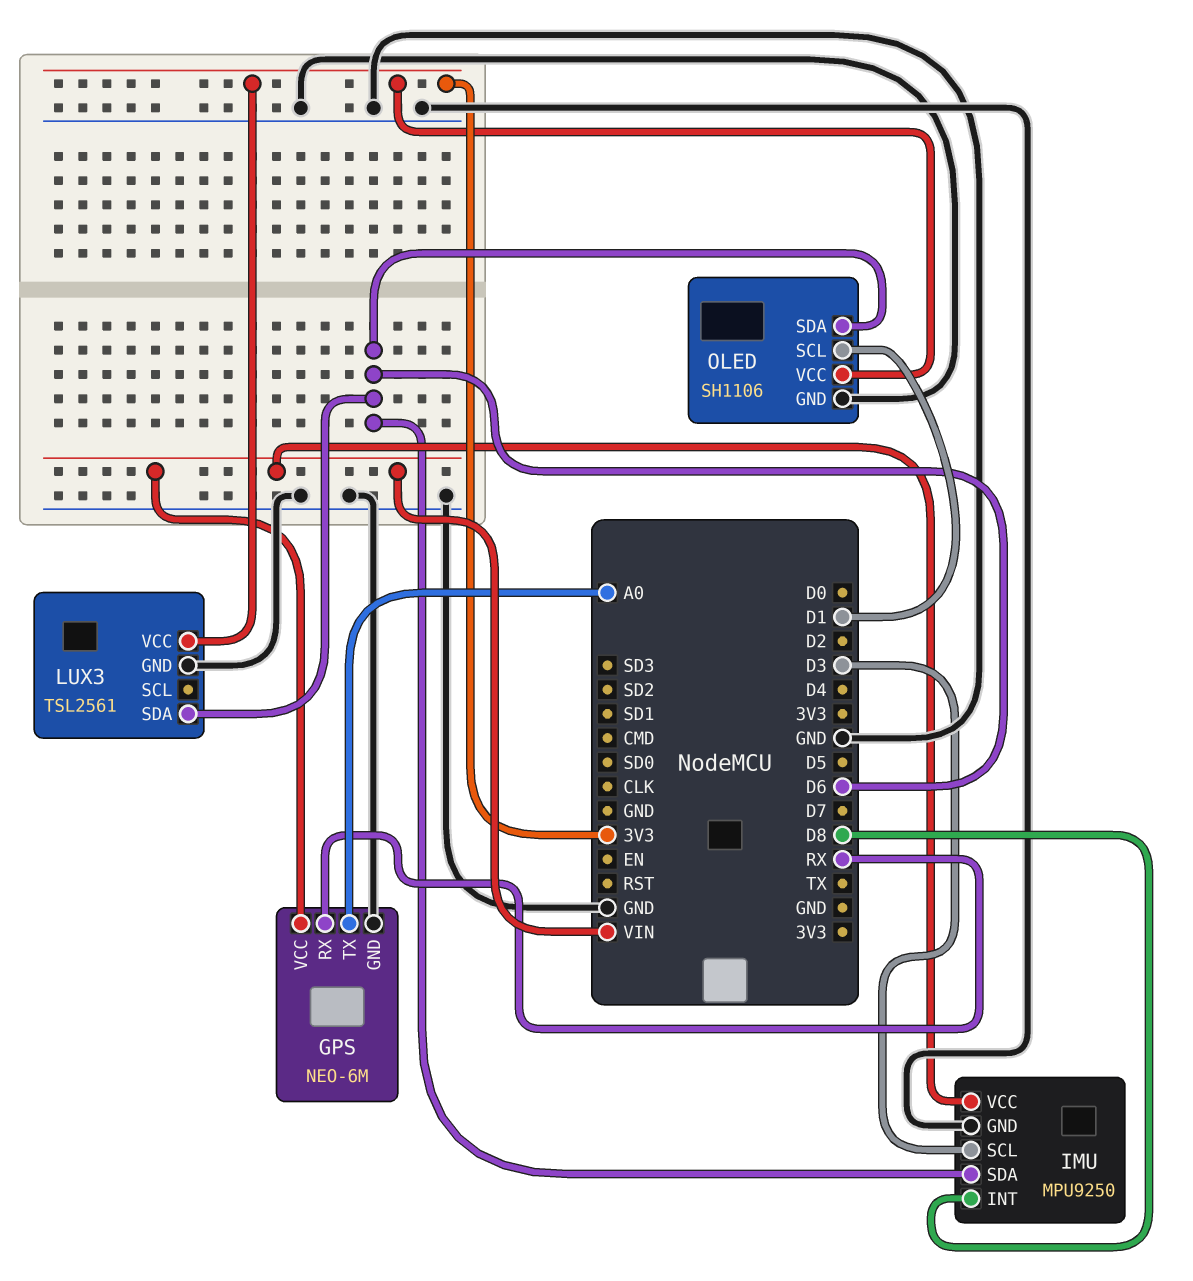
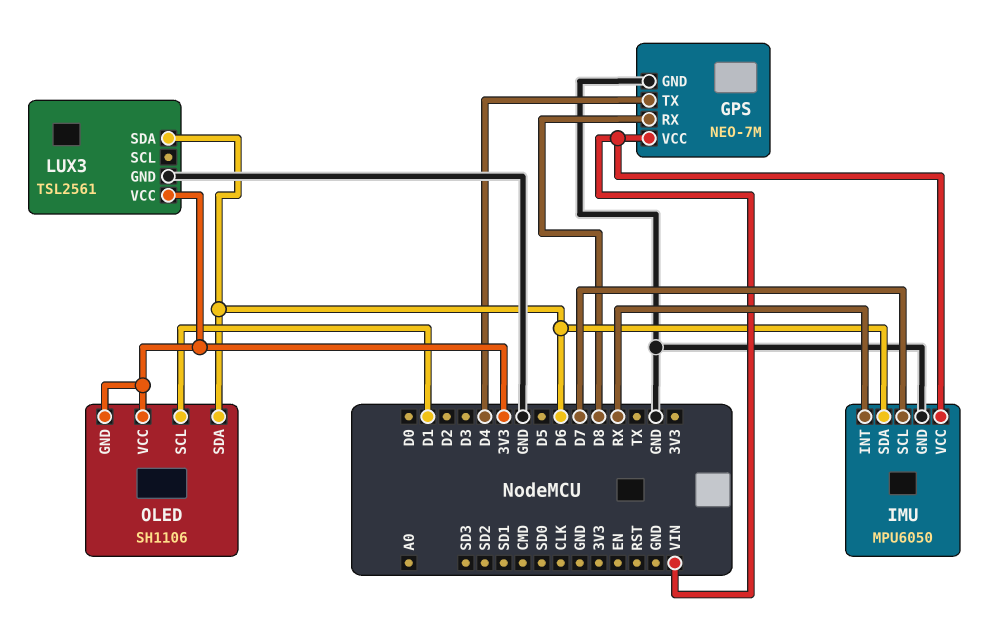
GPS: NEO-6M -> NEO-7M
GPS pin RX: RX -> D8
GPS pin TX: A0 -> D4
IMU: MPU9250 -> MPU6050
IMU pin INT: D8 -> RX
IMU pin SCL: D3 -> D7
OLED pin GND: GND -> 3V3

